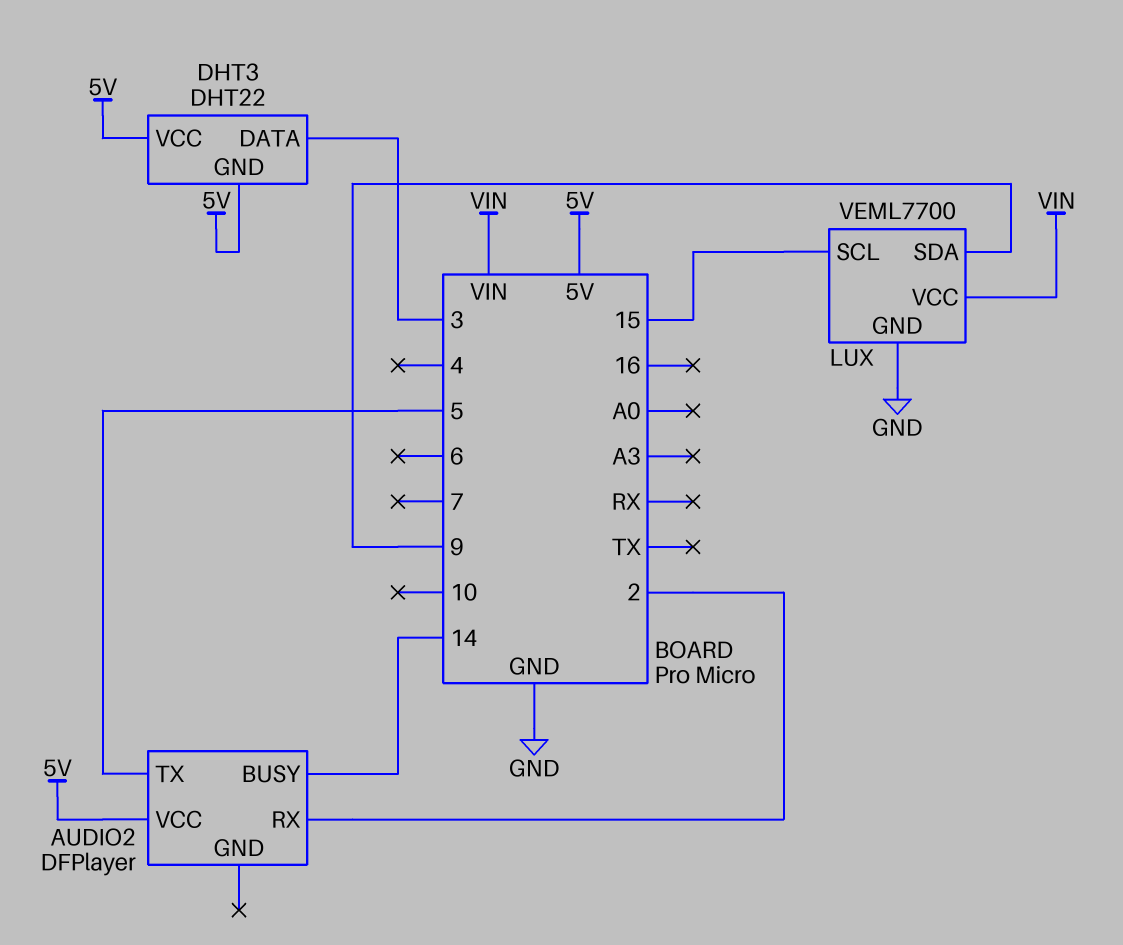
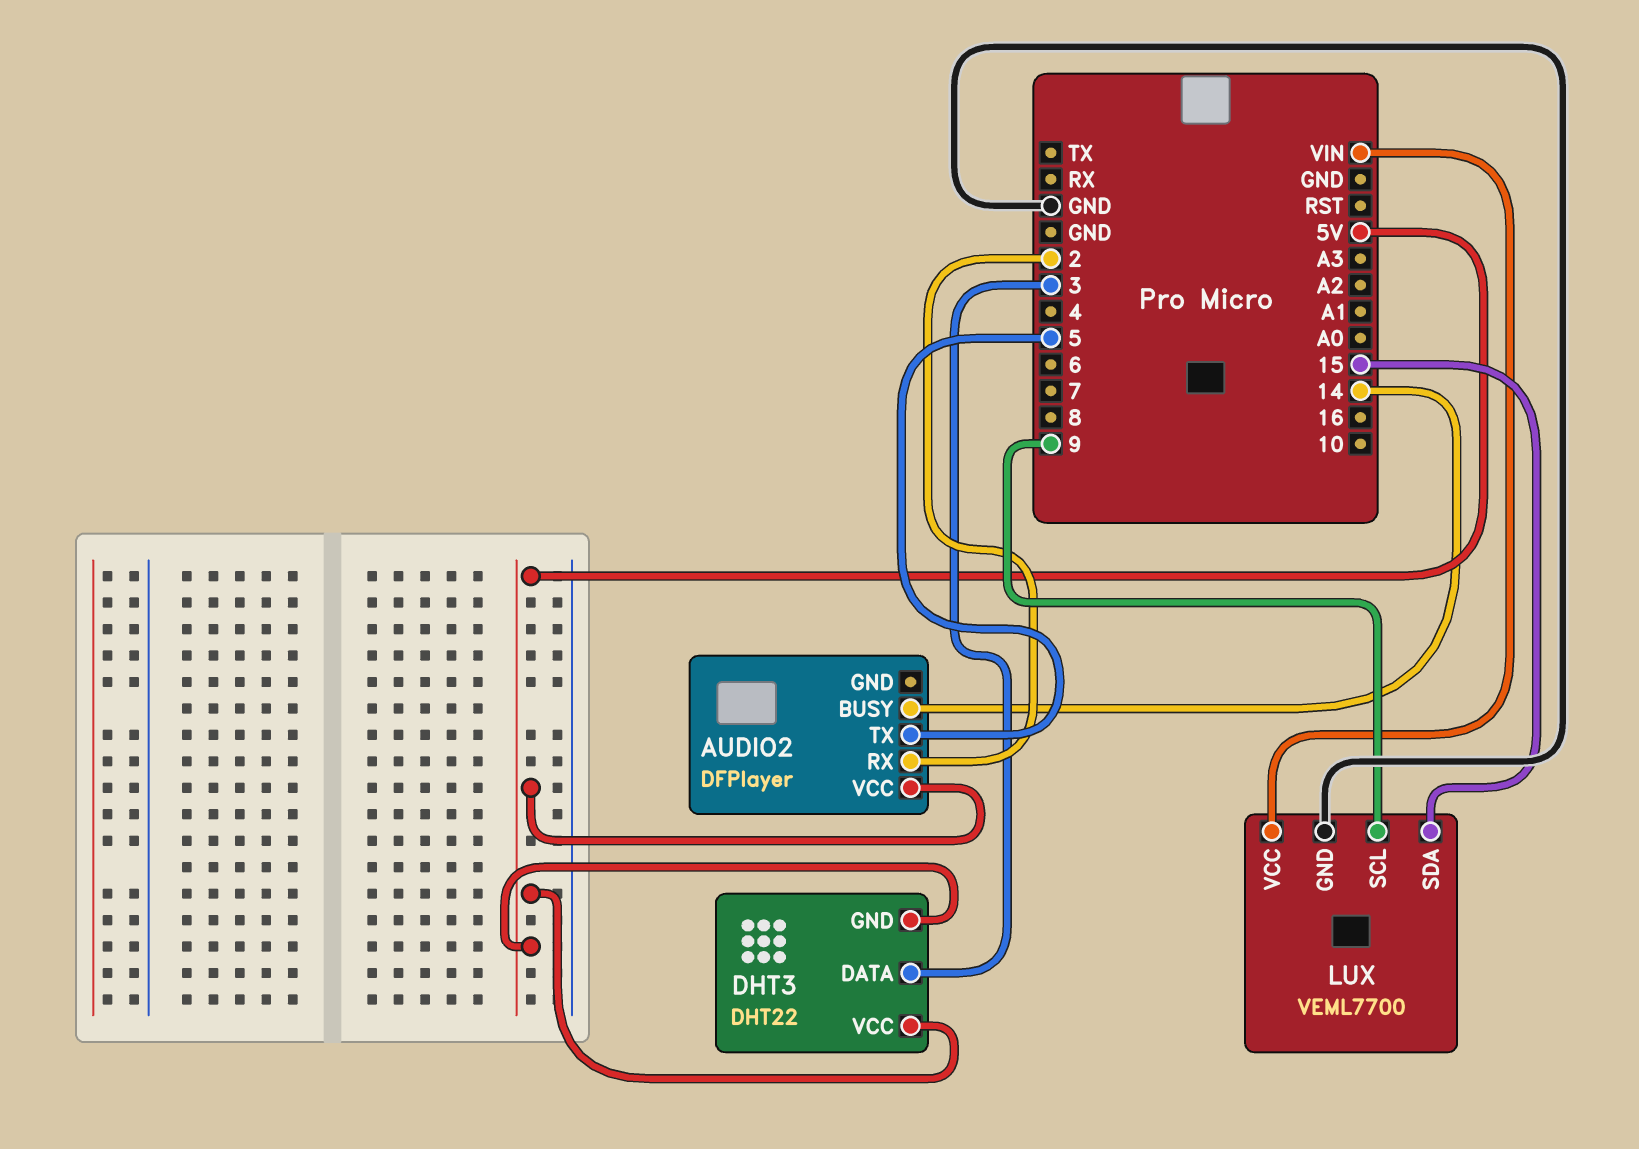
LUX pin SCL: 15 -> 9
LUX pin SDA: 9 -> 15

